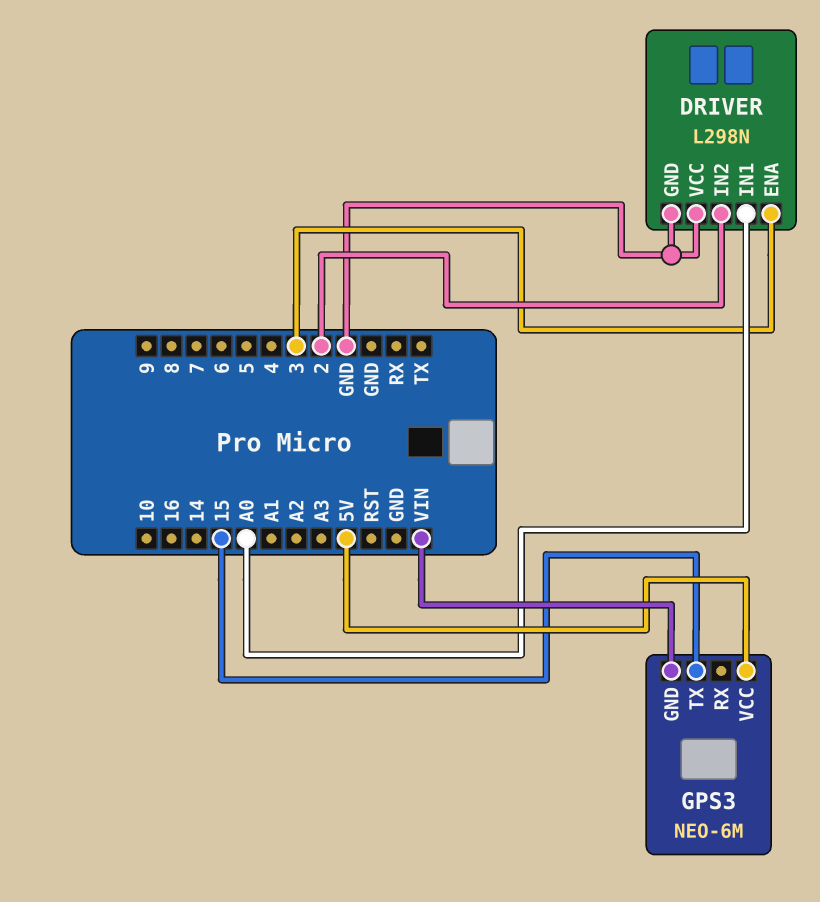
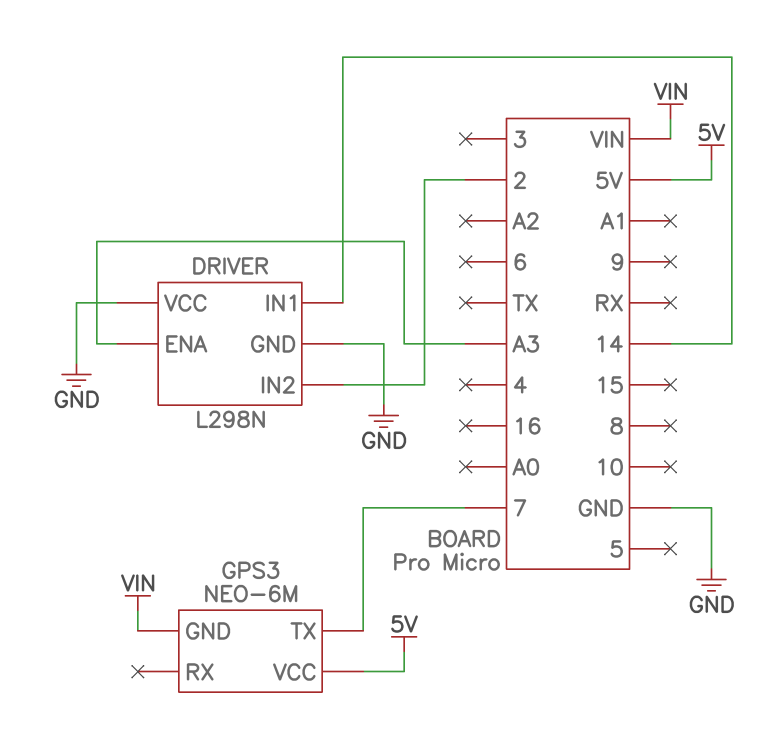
DRIVER pin ENA: 3 -> A3
DRIVER pin IN1: A0 -> 14
GPS3 pin TX: 15 -> 7

